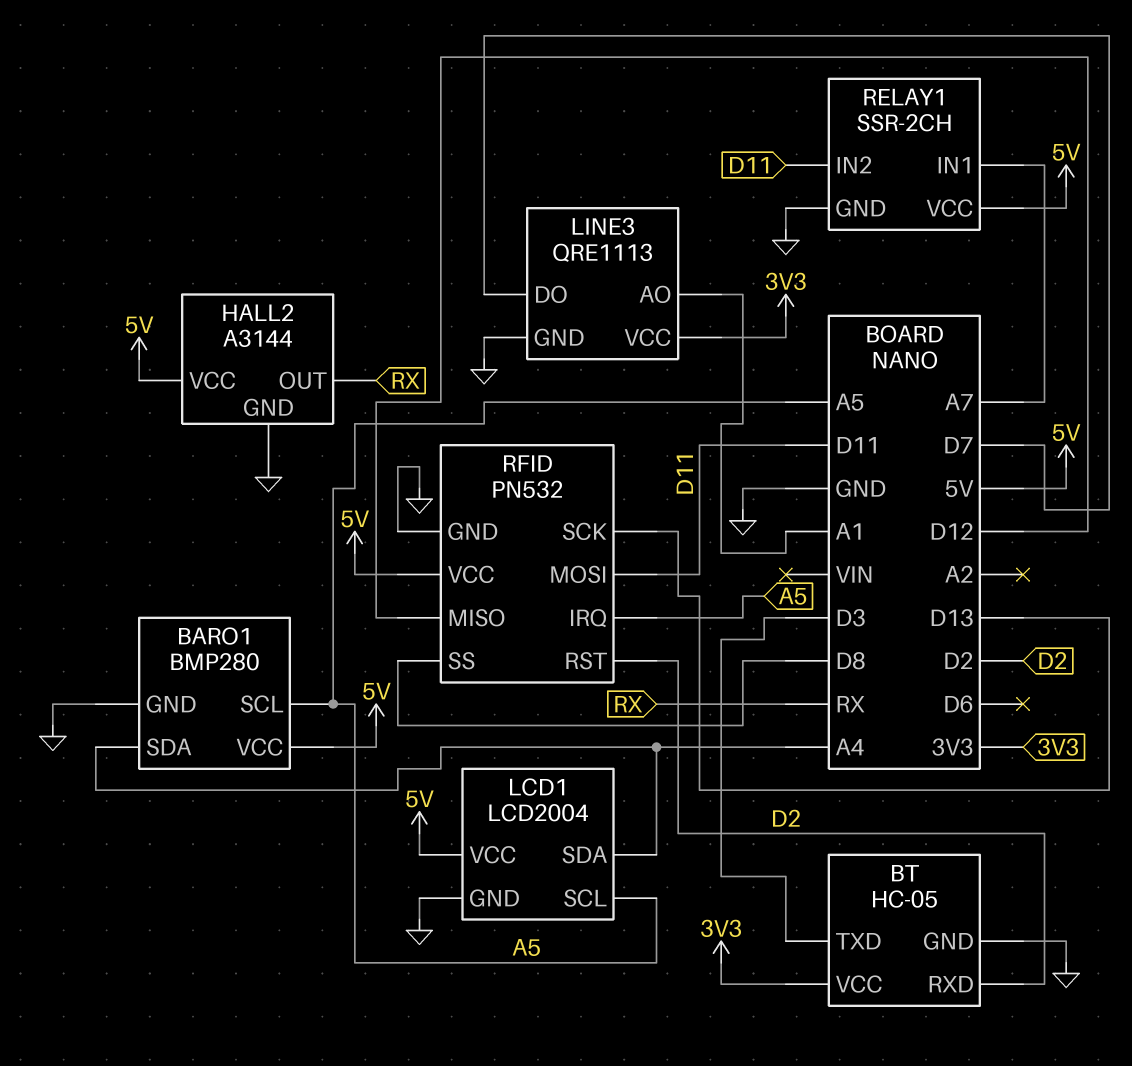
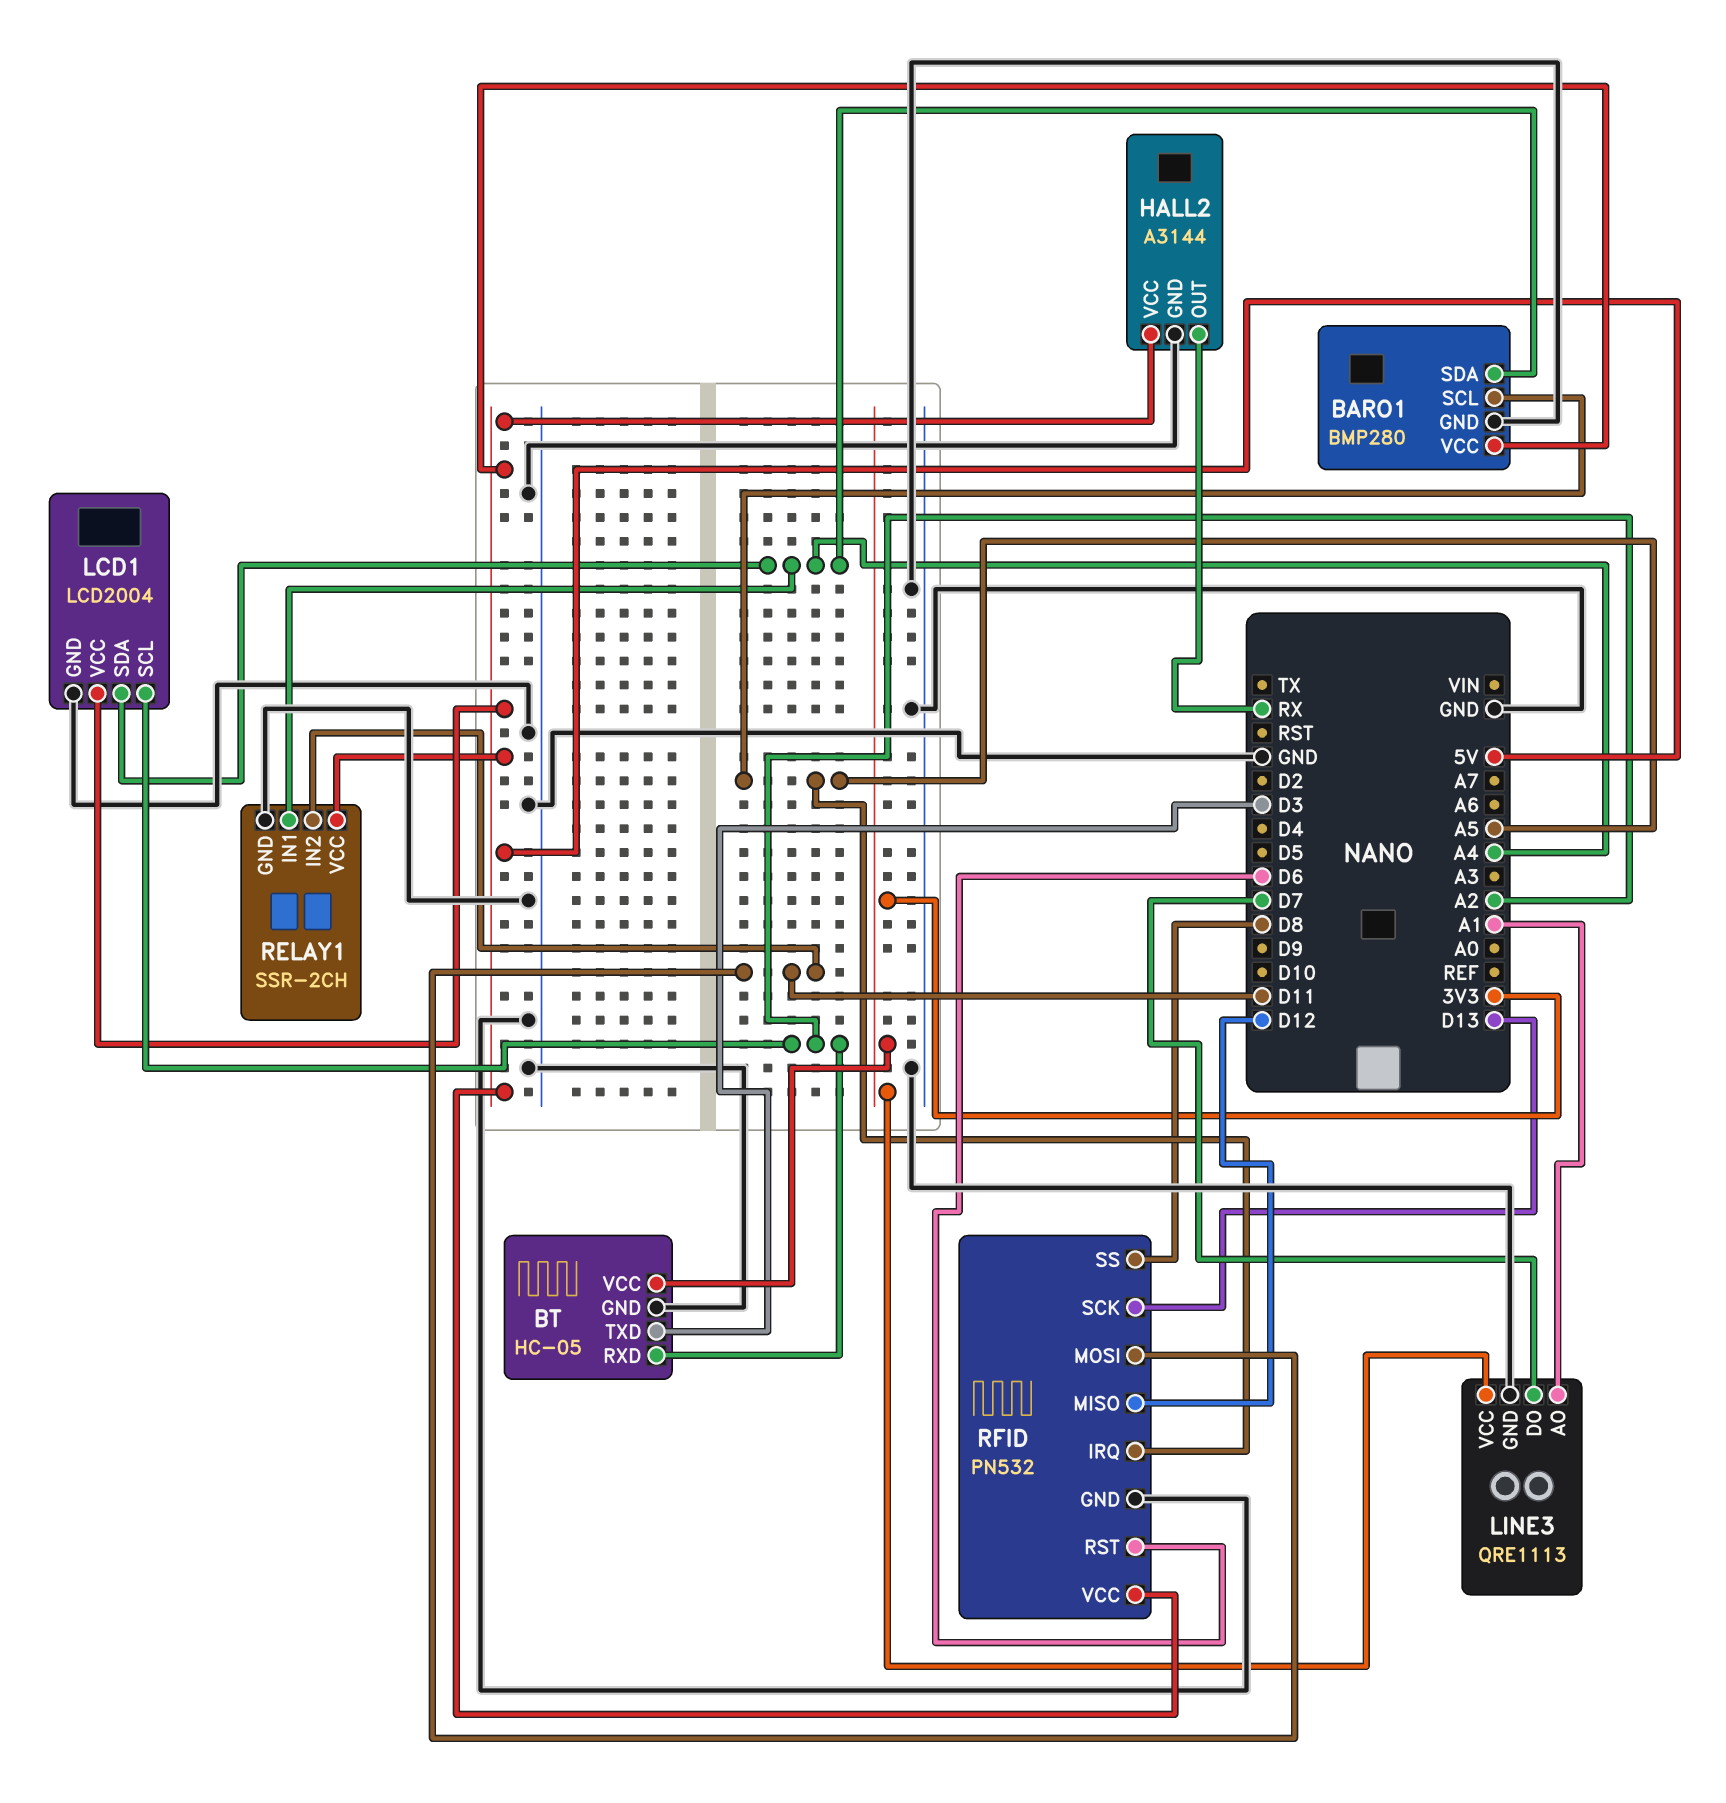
BT pin RXD: D2 -> A2
LCD1 pin SCL: A5 -> A2
RELAY1 pin IN1: A7 -> A4
RFID pin RST: D2 -> D6

